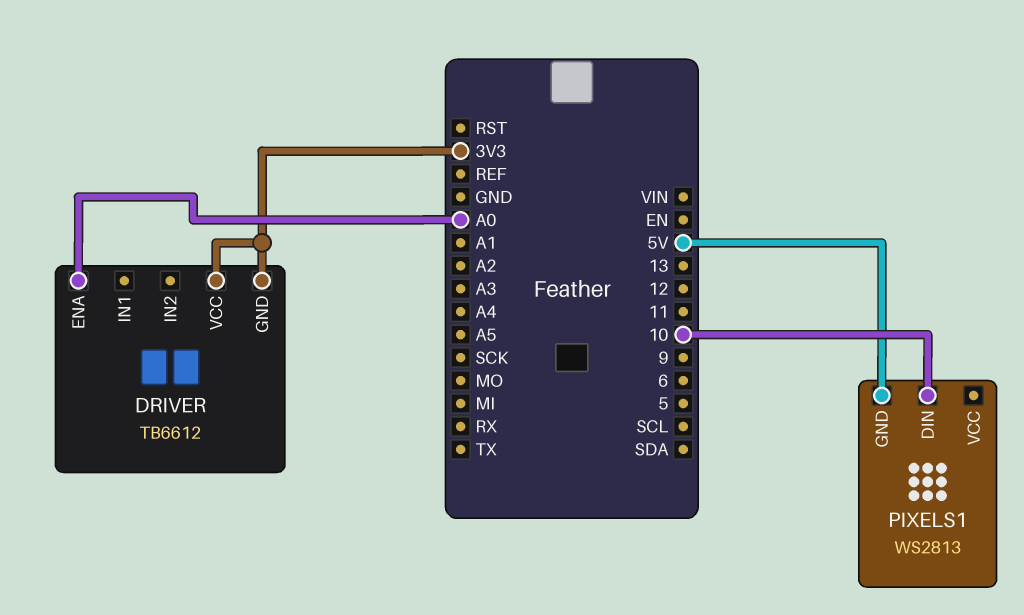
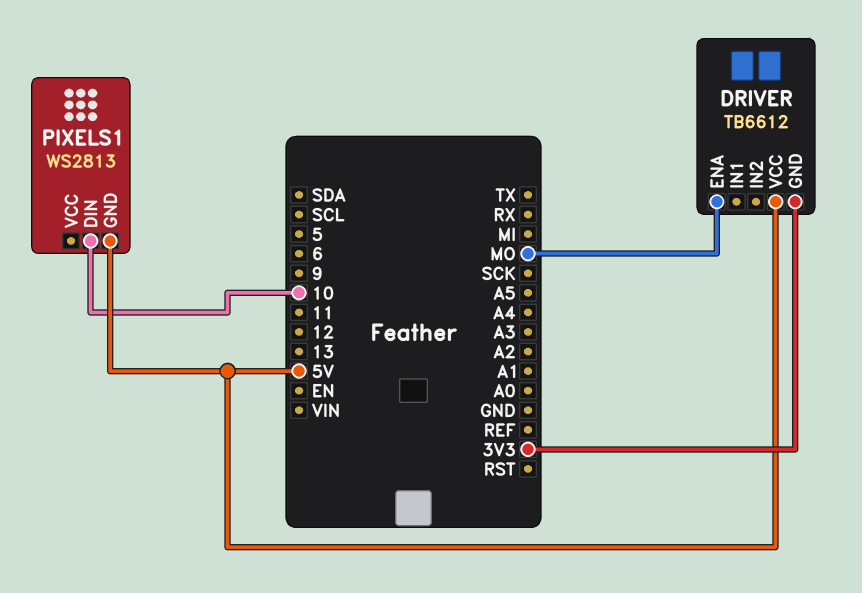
DRIVER pin ENA: A0 -> MO
DRIVER pin VCC: 3V3 -> 5V

